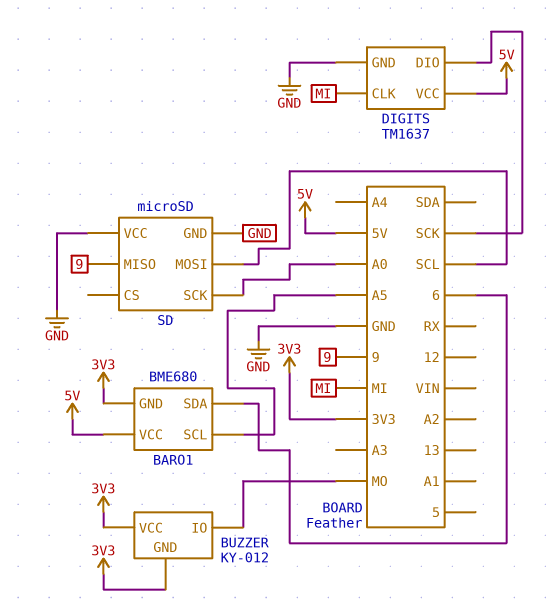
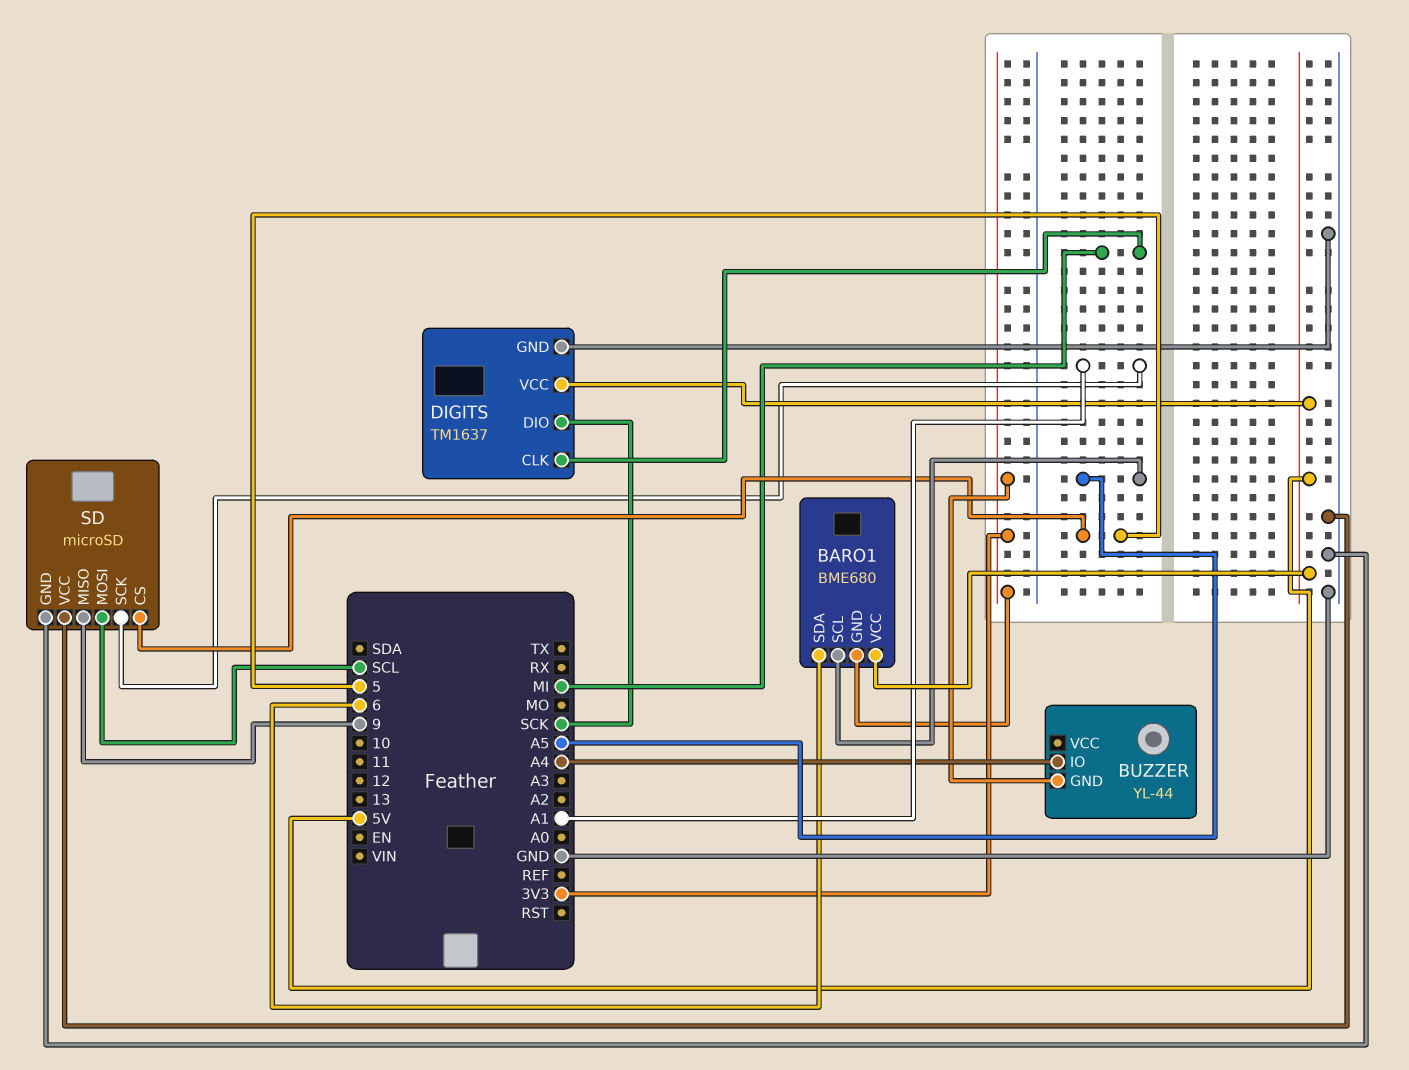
BUZZER: KY-012 -> YL-44
BUZZER pin IO: MO -> A4
BUZZER pin VCC: 3V3 -> none
SD pin CS: none -> 5
SD pin SCK: A0 -> A1

